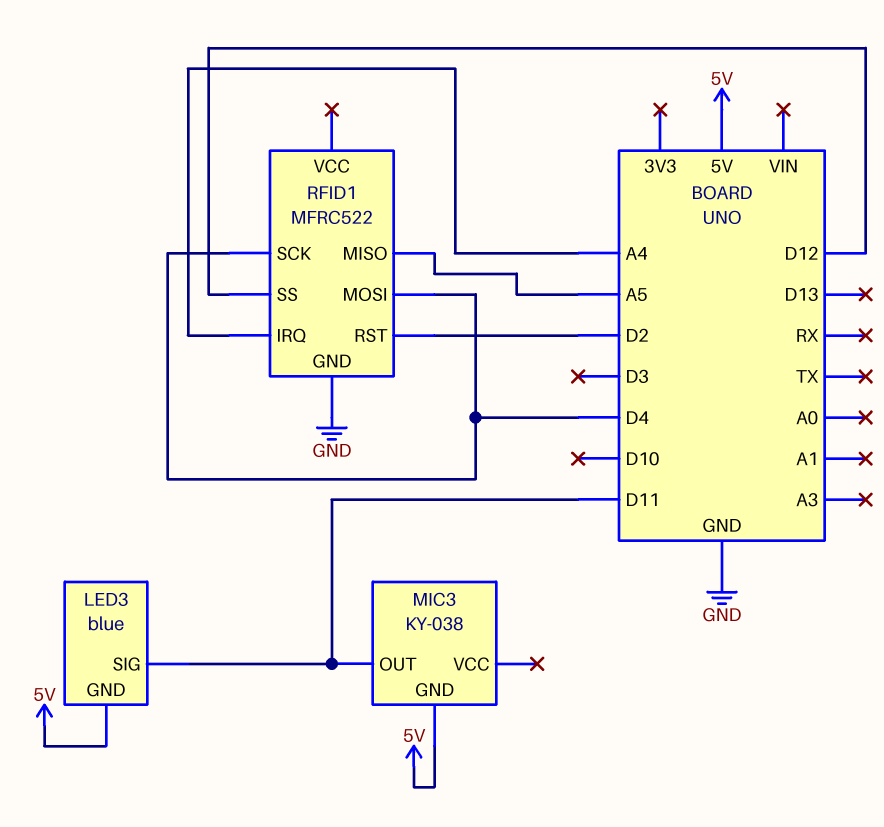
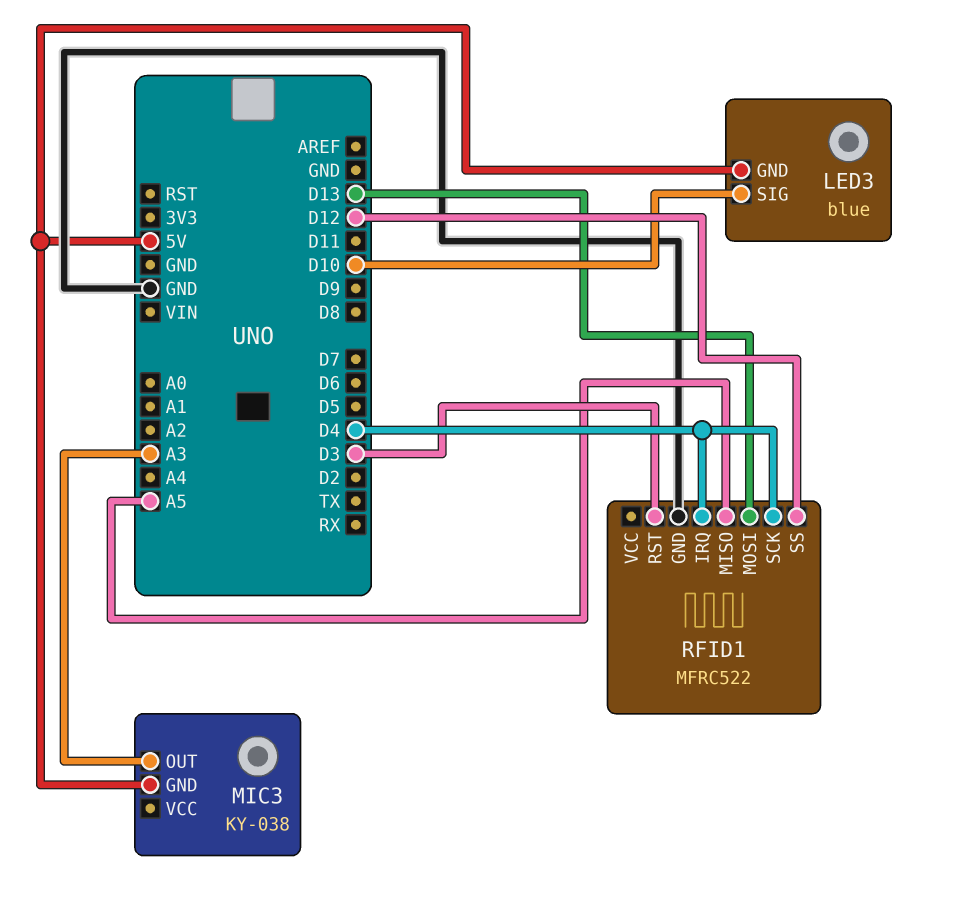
LED3 pin SIG: D11 -> D10
MIC3 pin OUT: D11 -> A3
RFID1 pin IRQ: A4 -> D4
RFID1 pin MOSI: D4 -> D13
RFID1 pin RST: D2 -> D3

